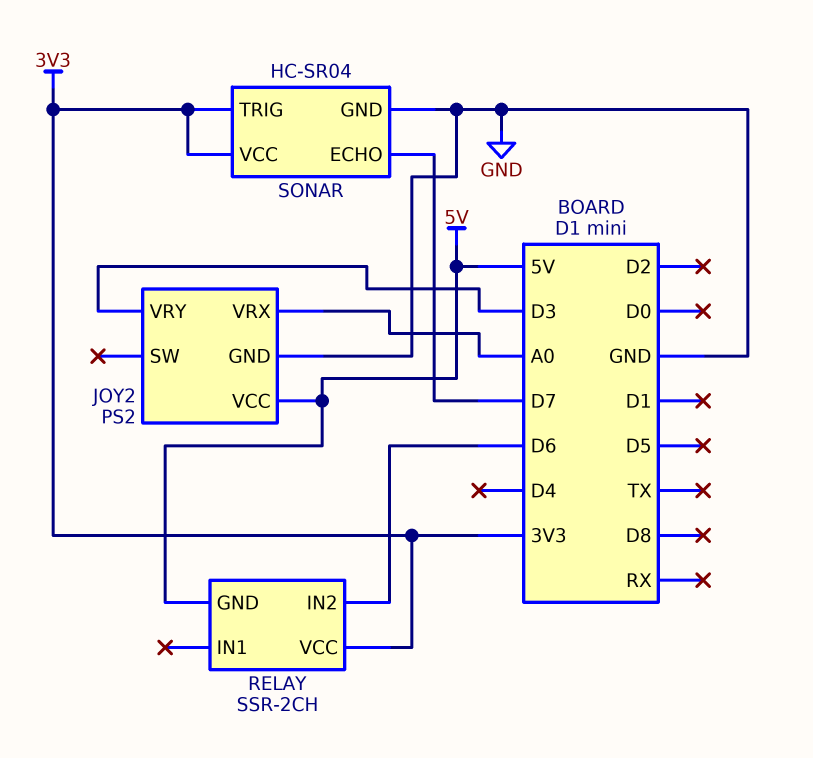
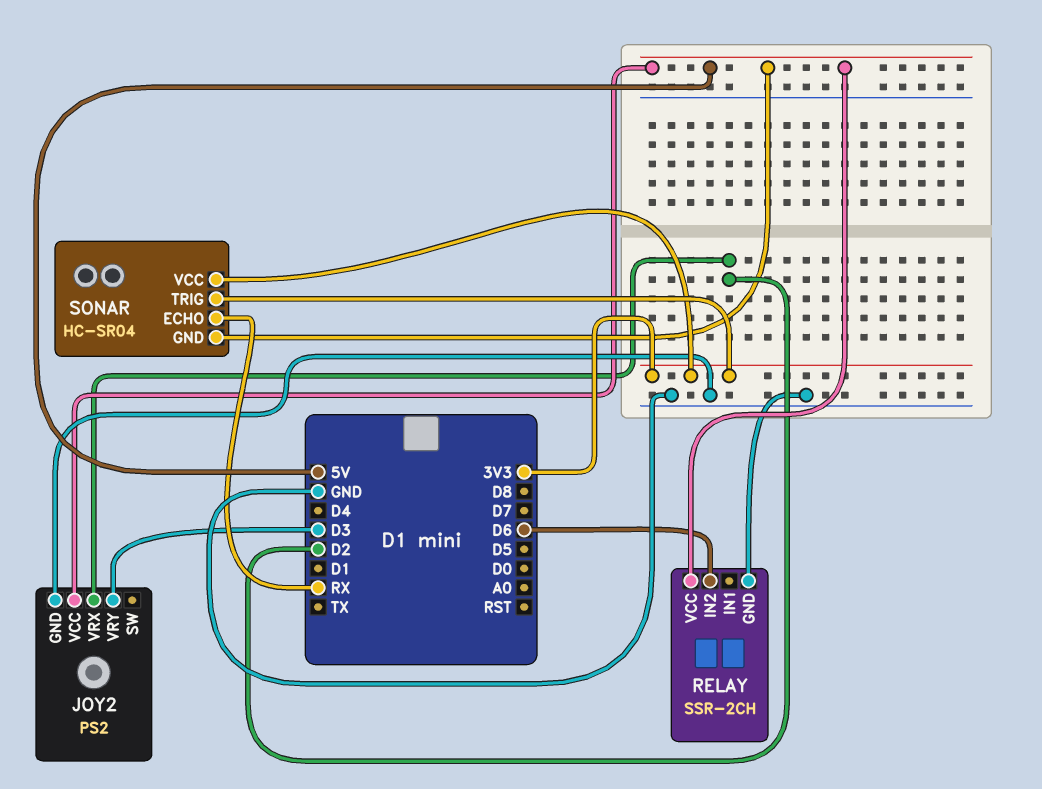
JOY2 pin VRX: A0 -> D2
RELAY pin GND: 5V -> GND
RELAY pin VCC: 3V3 -> 5V
SONAR pin ECHO: D7 -> RX
SONAR pin GND: GND -> 5V

